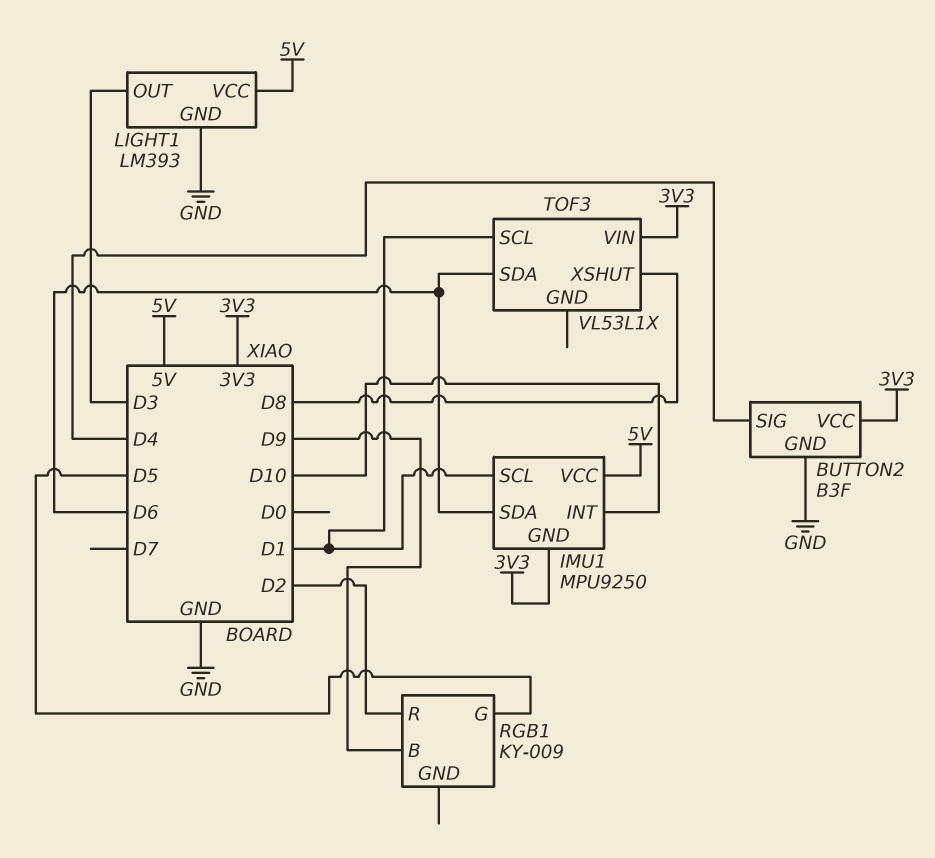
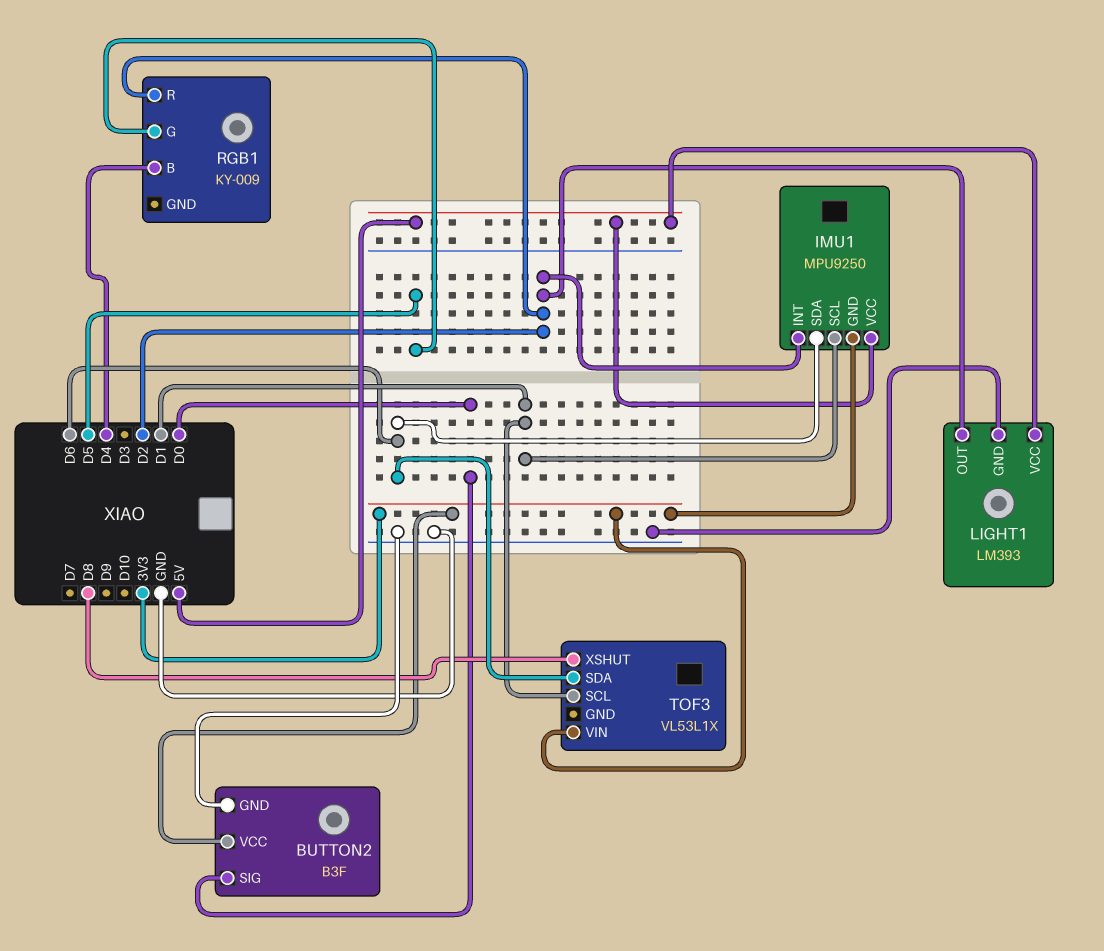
BUTTON2 pin SIG: D4 -> D0
IMU1 pin INT: D10 -> D2
LIGHT1 pin OUT: D3 -> D2
RGB1 pin B: D9 -> D4

